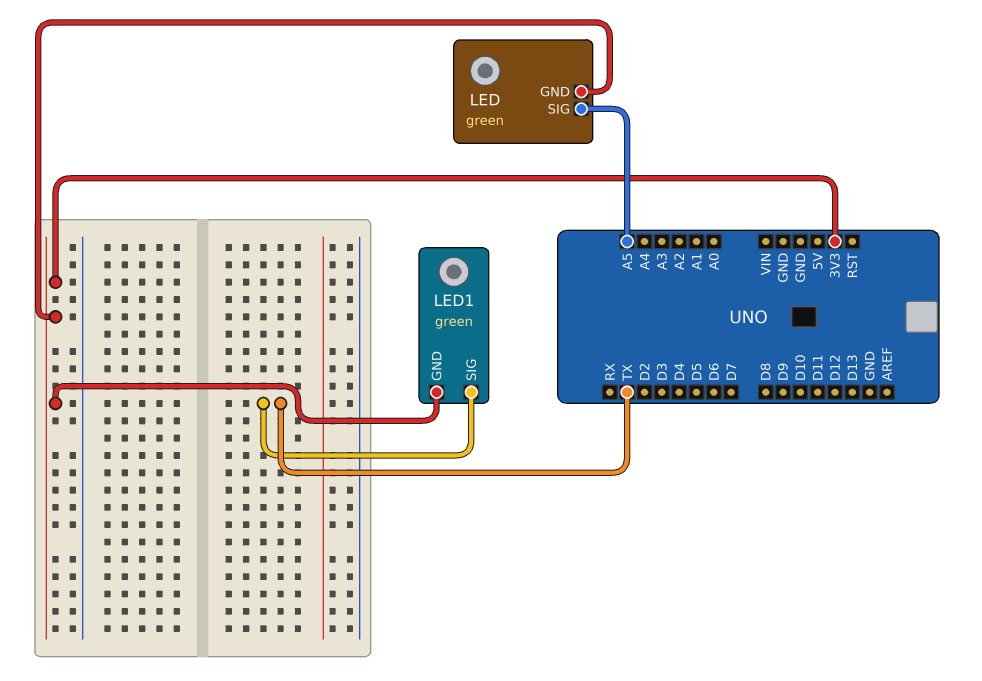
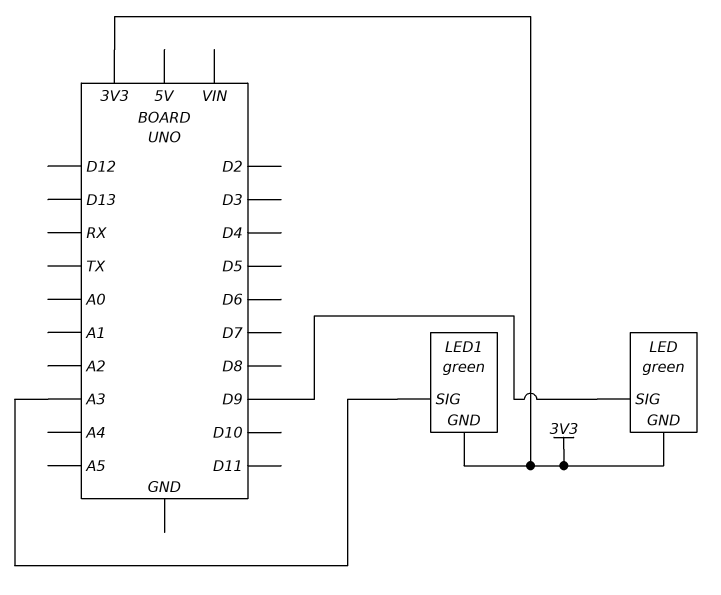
LED pin SIG: A5 -> D9
LED1 pin SIG: TX -> A3

